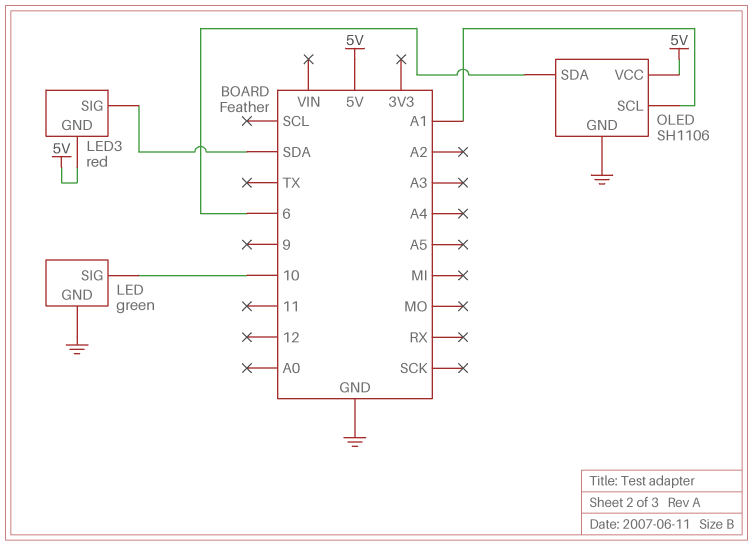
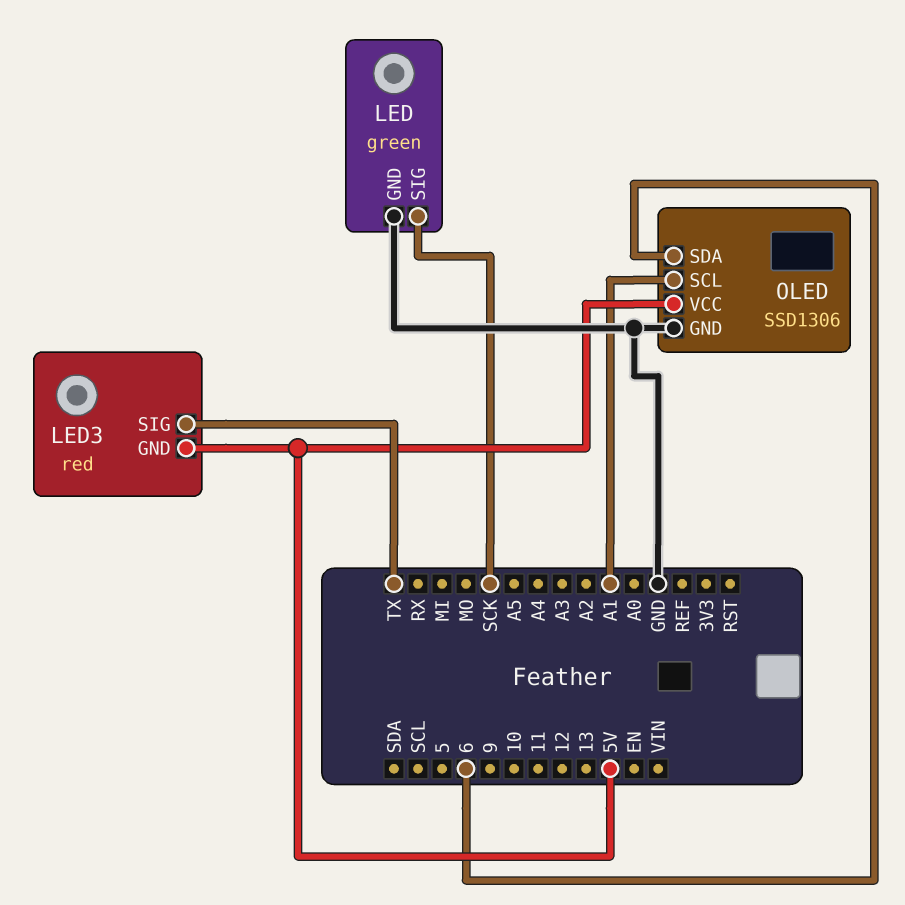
LED pin SIG: 10 -> SCK
LED3 pin SIG: SDA -> TX
OLED: SH1106 -> SSD1306

